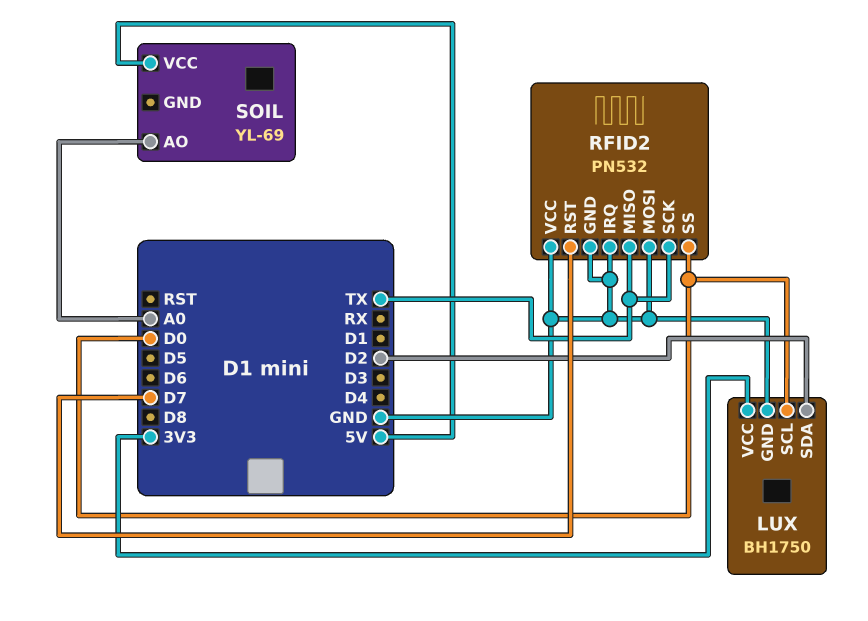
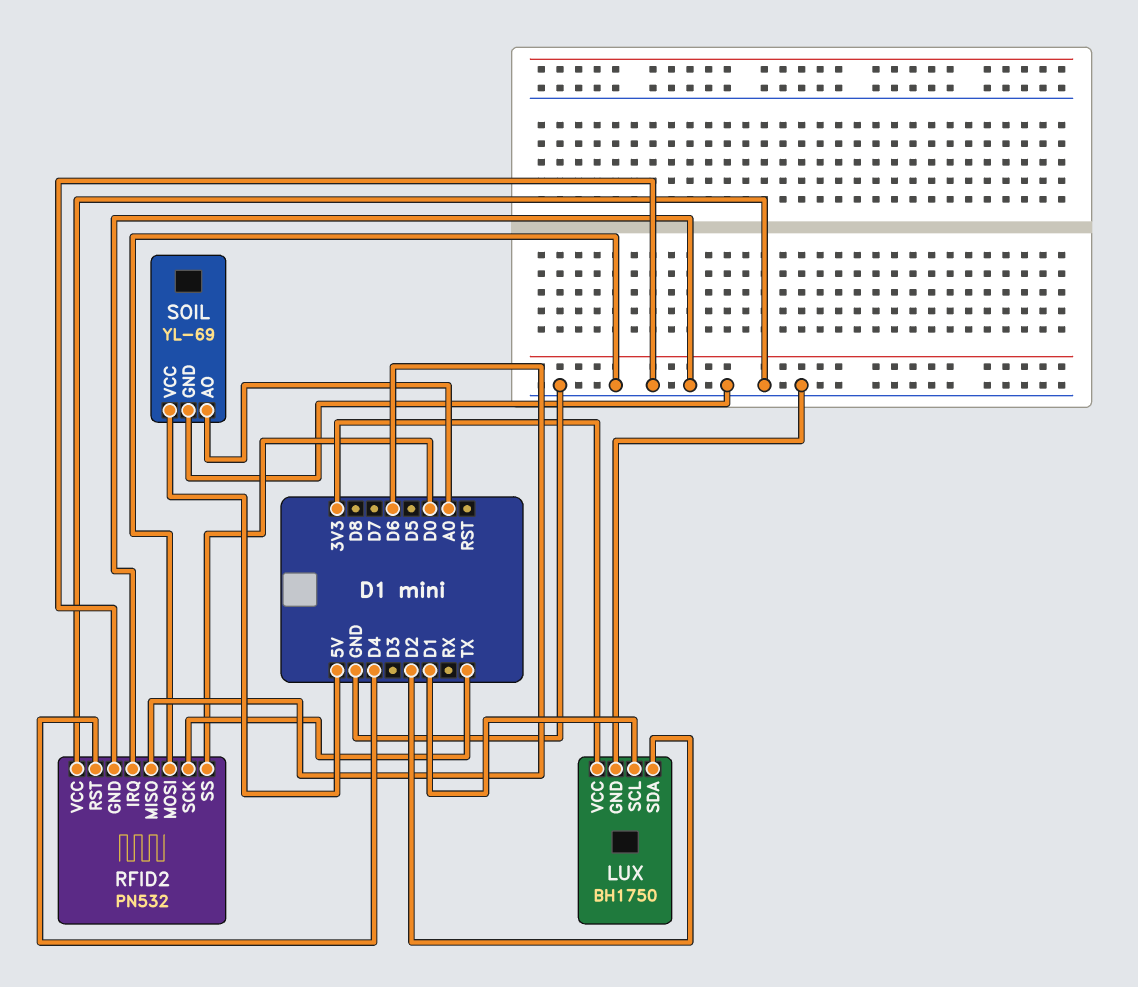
LUX pin SCL: D0 -> D1
RFID2 pin MISO: TX -> D6
RFID2 pin RST: D7 -> D4
SOIL pin GND: none -> GND

